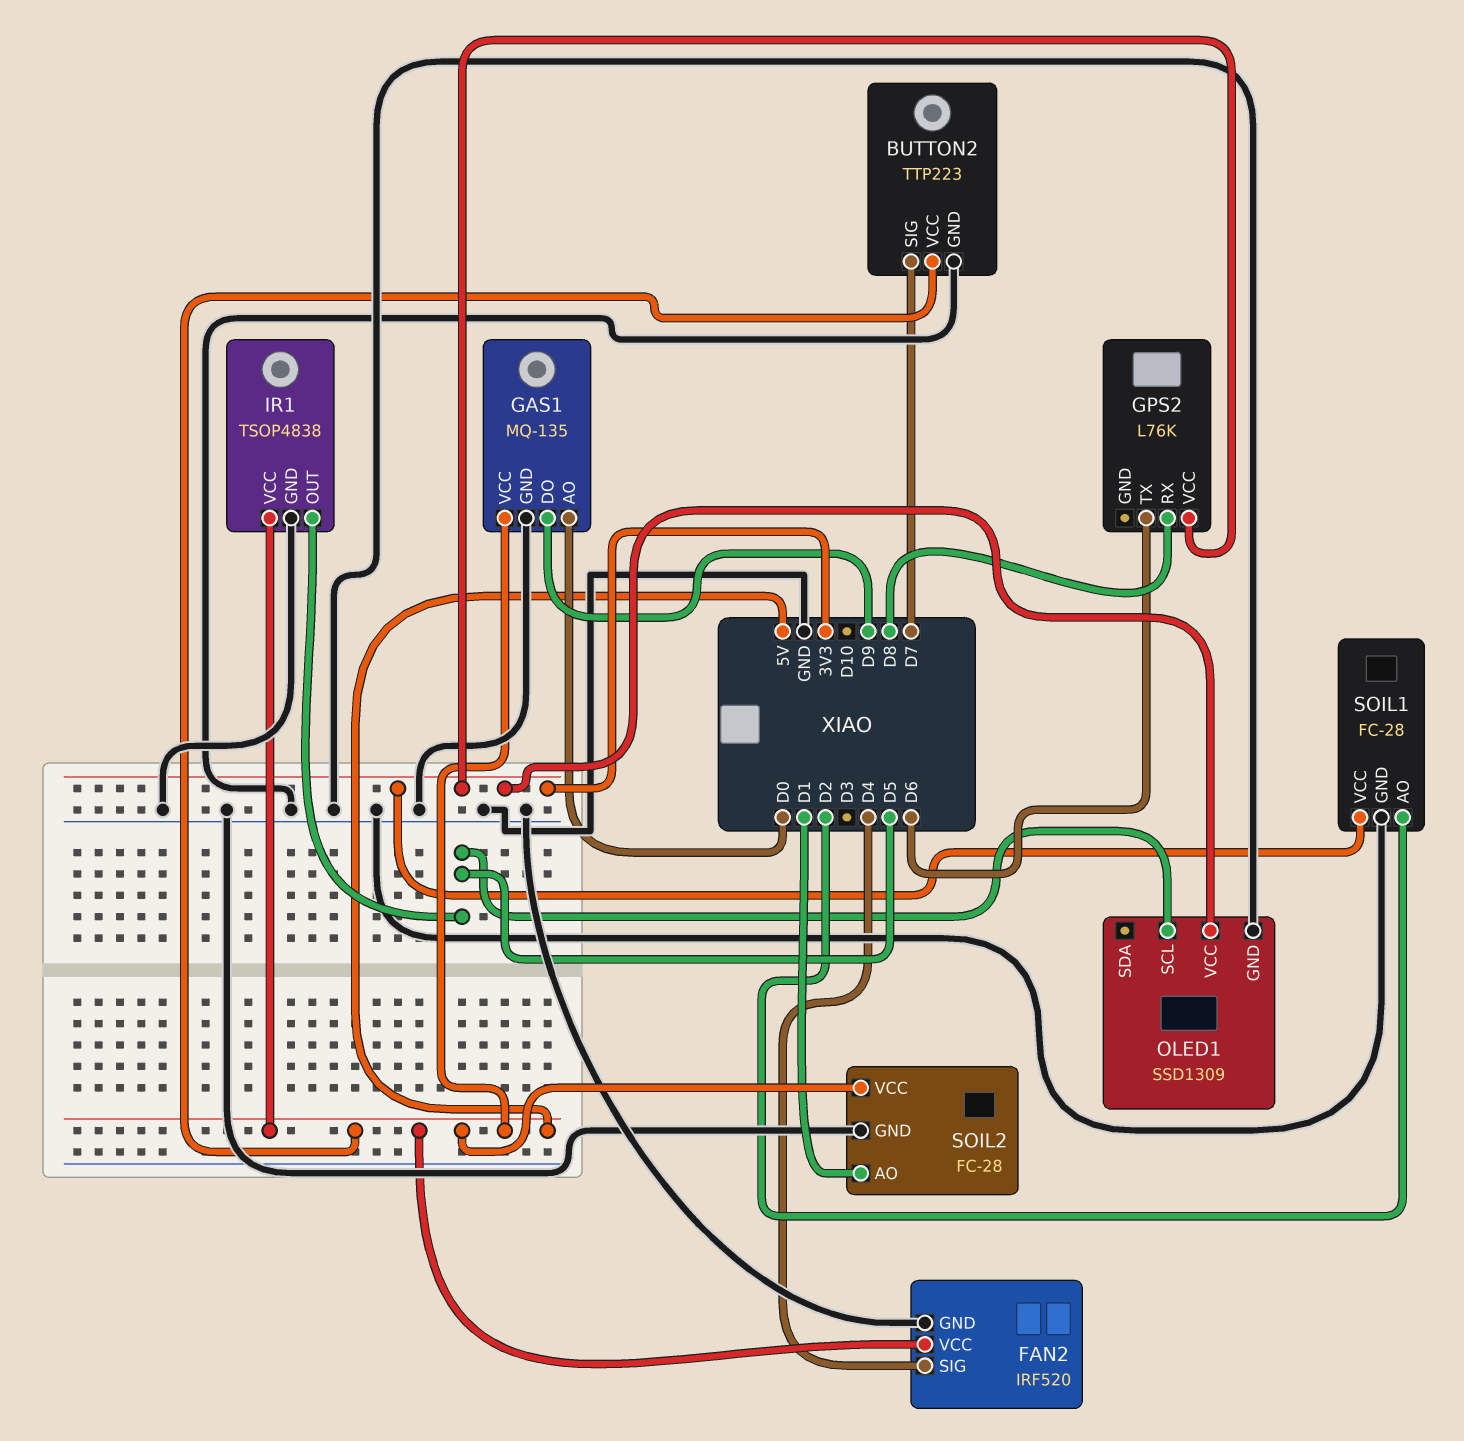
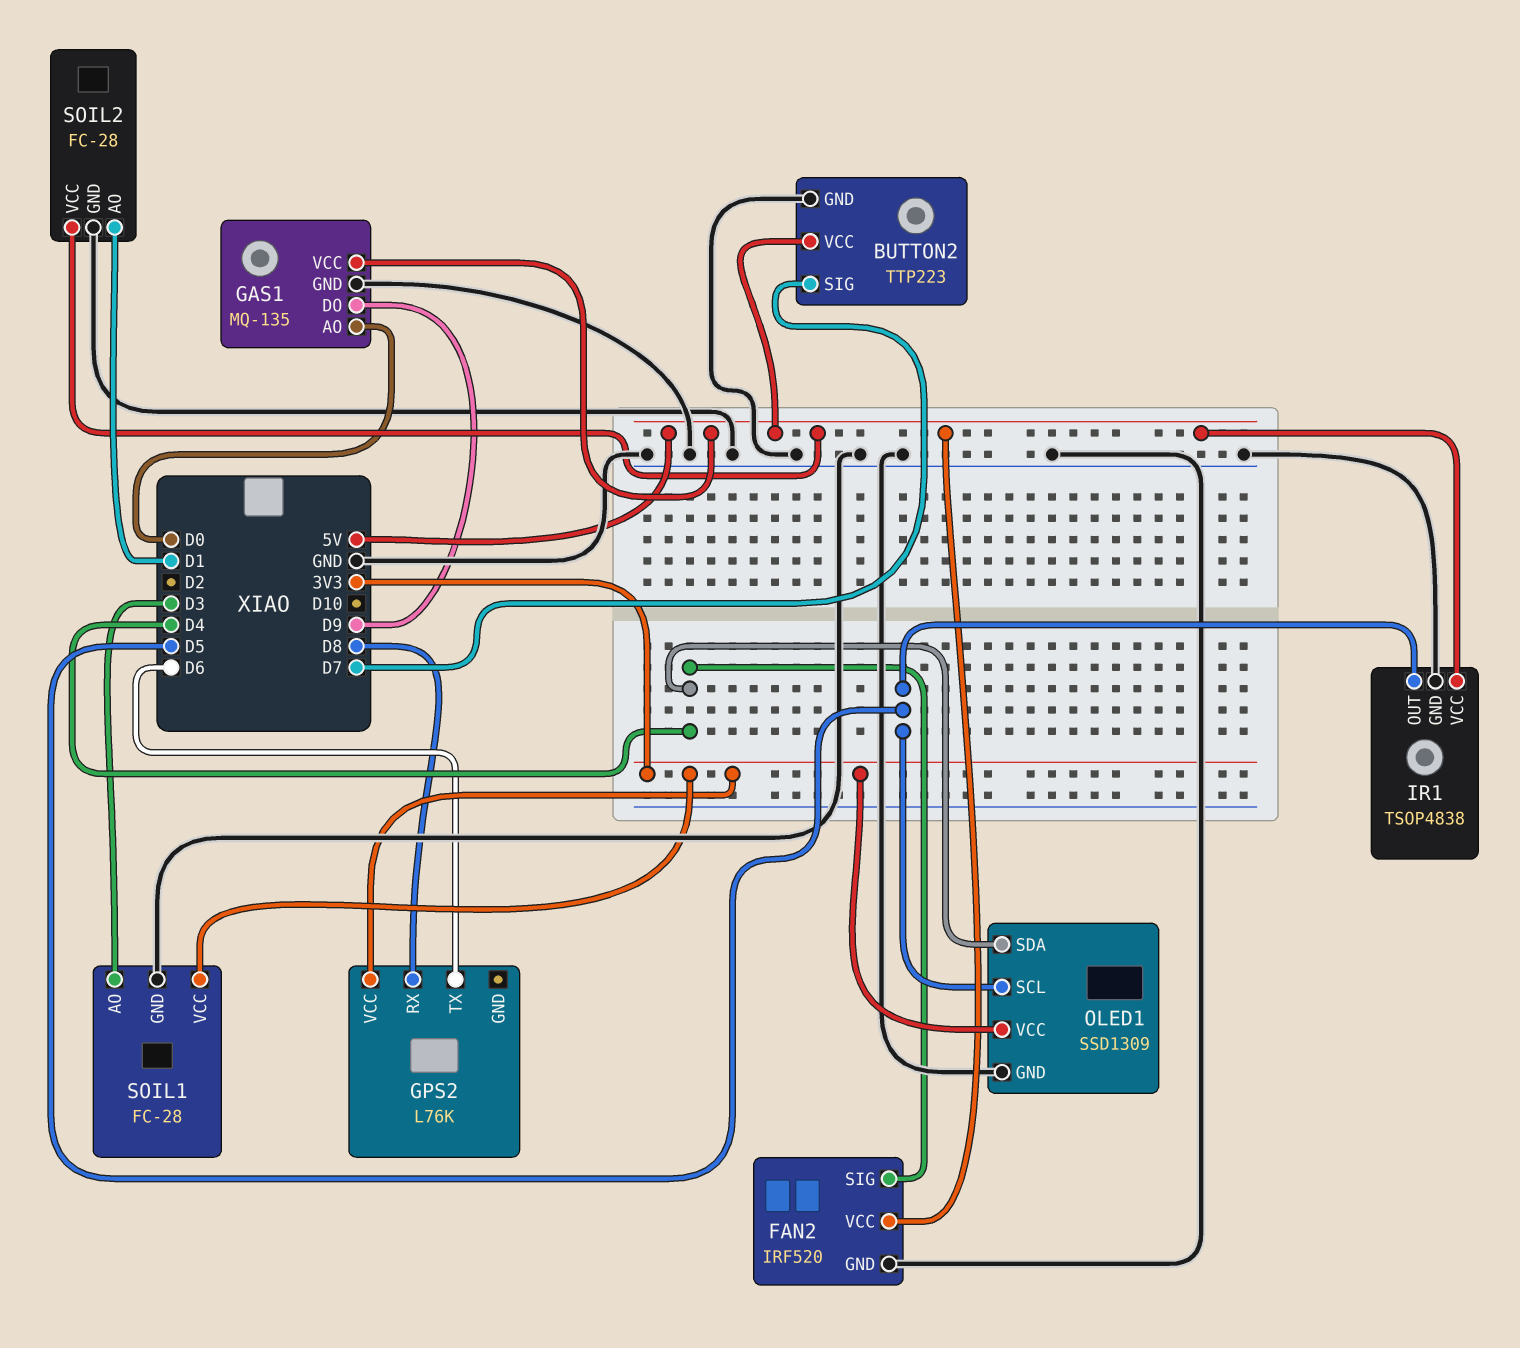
OLED1 pin SDA: none -> D4
SOIL1 pin AO: D2 -> D3

